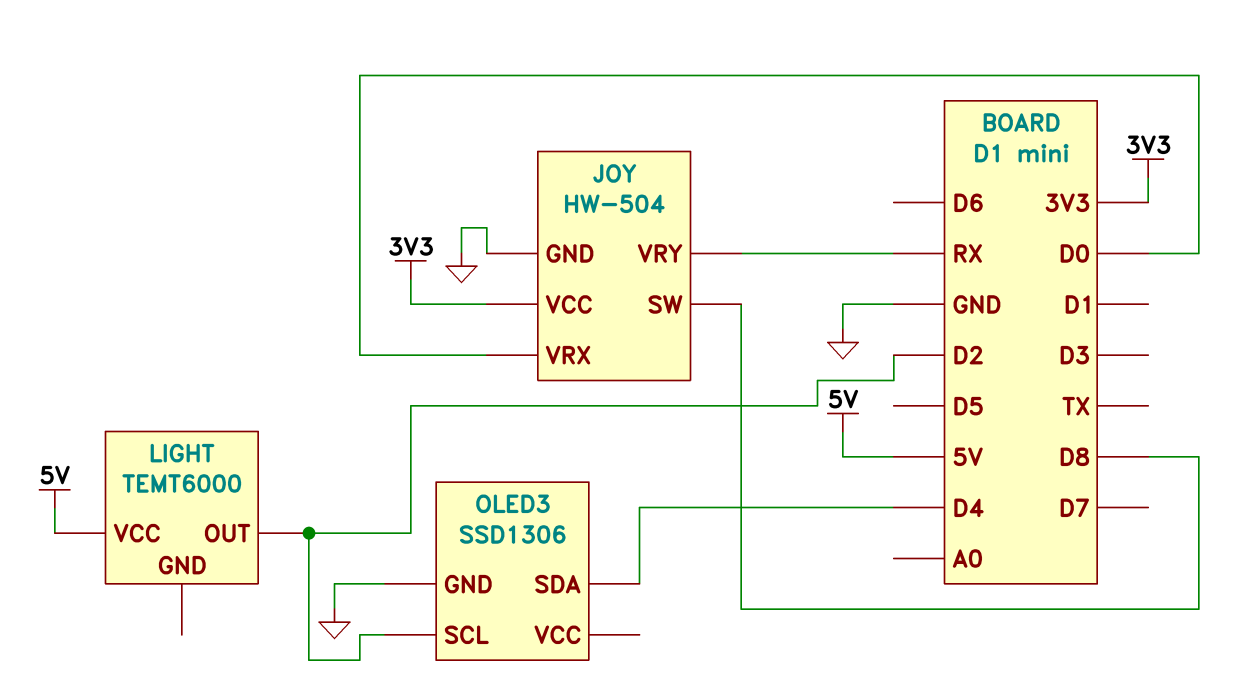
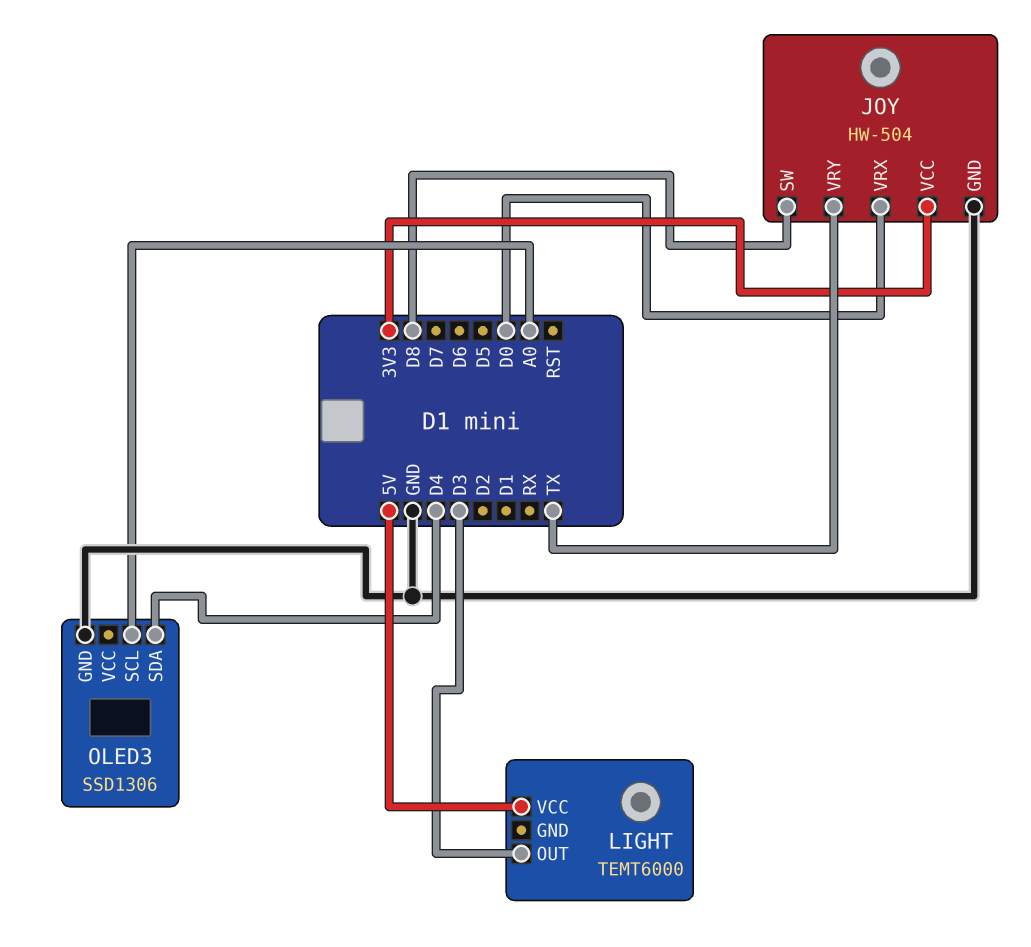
JOY pin VRY: RX -> TX
LIGHT pin OUT: D2 -> D3
OLED3 pin SCL: D2 -> A0

